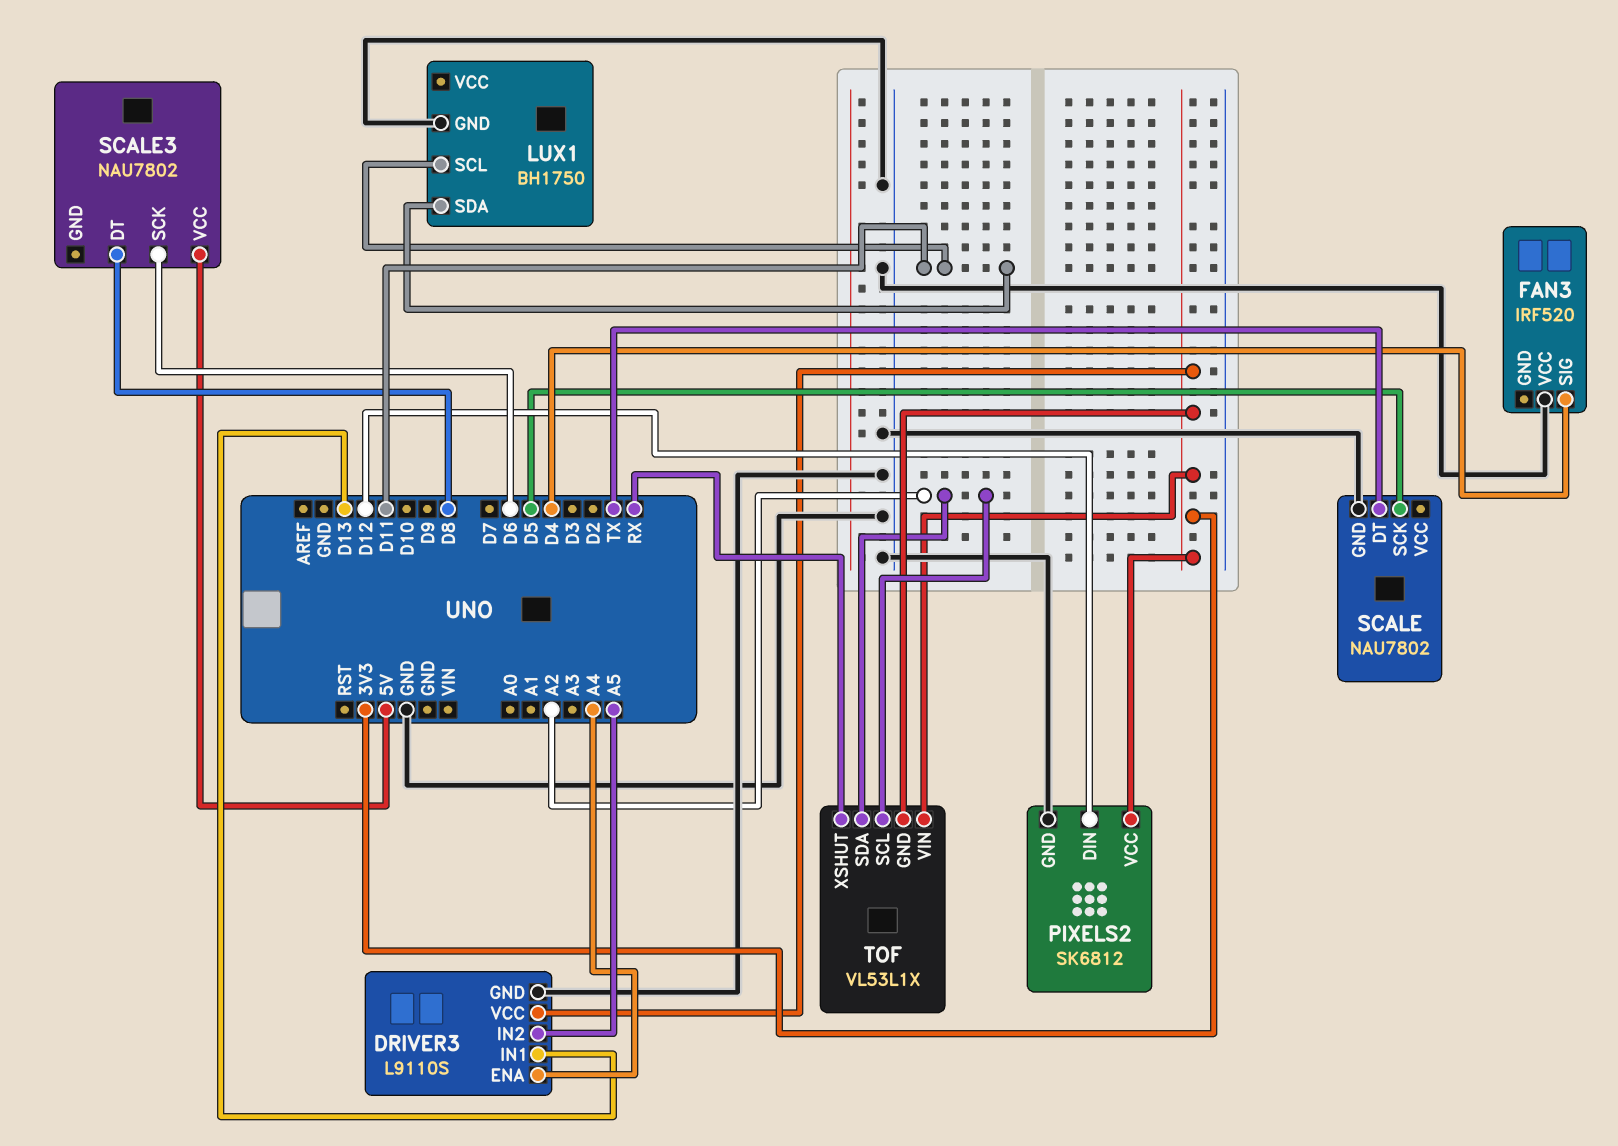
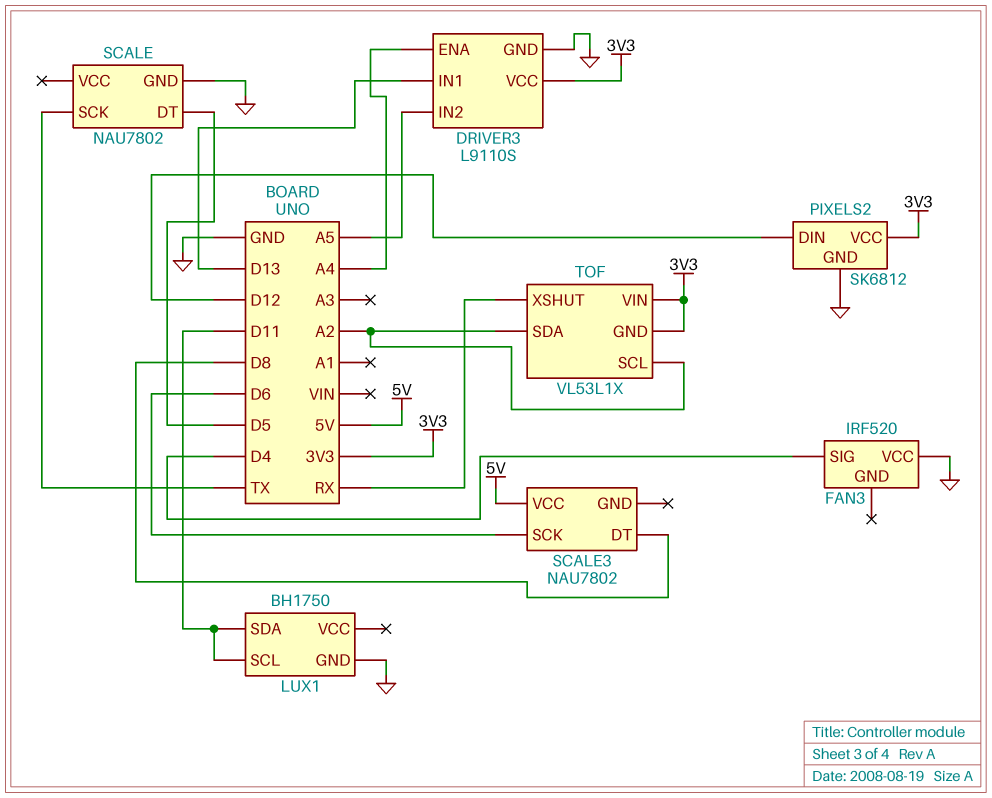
SCALE pin DT: TX -> D5
SCALE pin SCK: D5 -> TX

